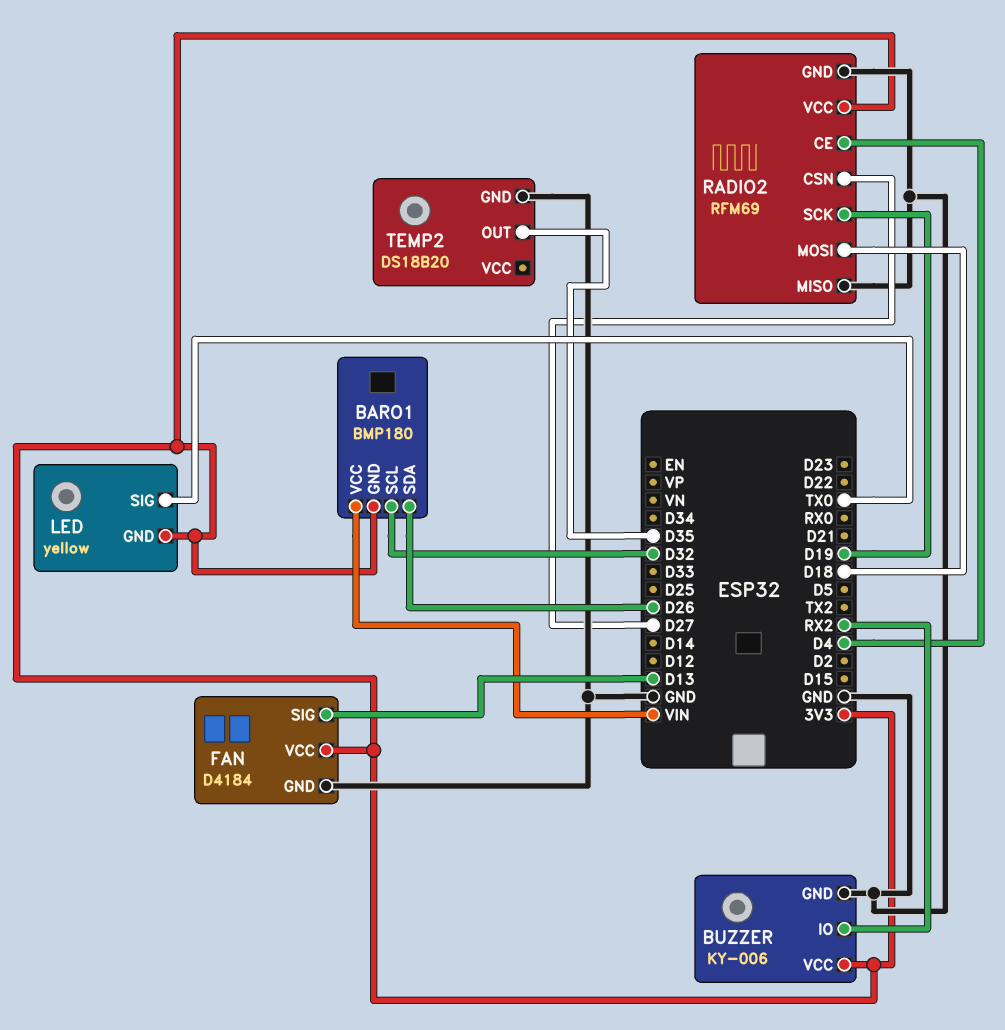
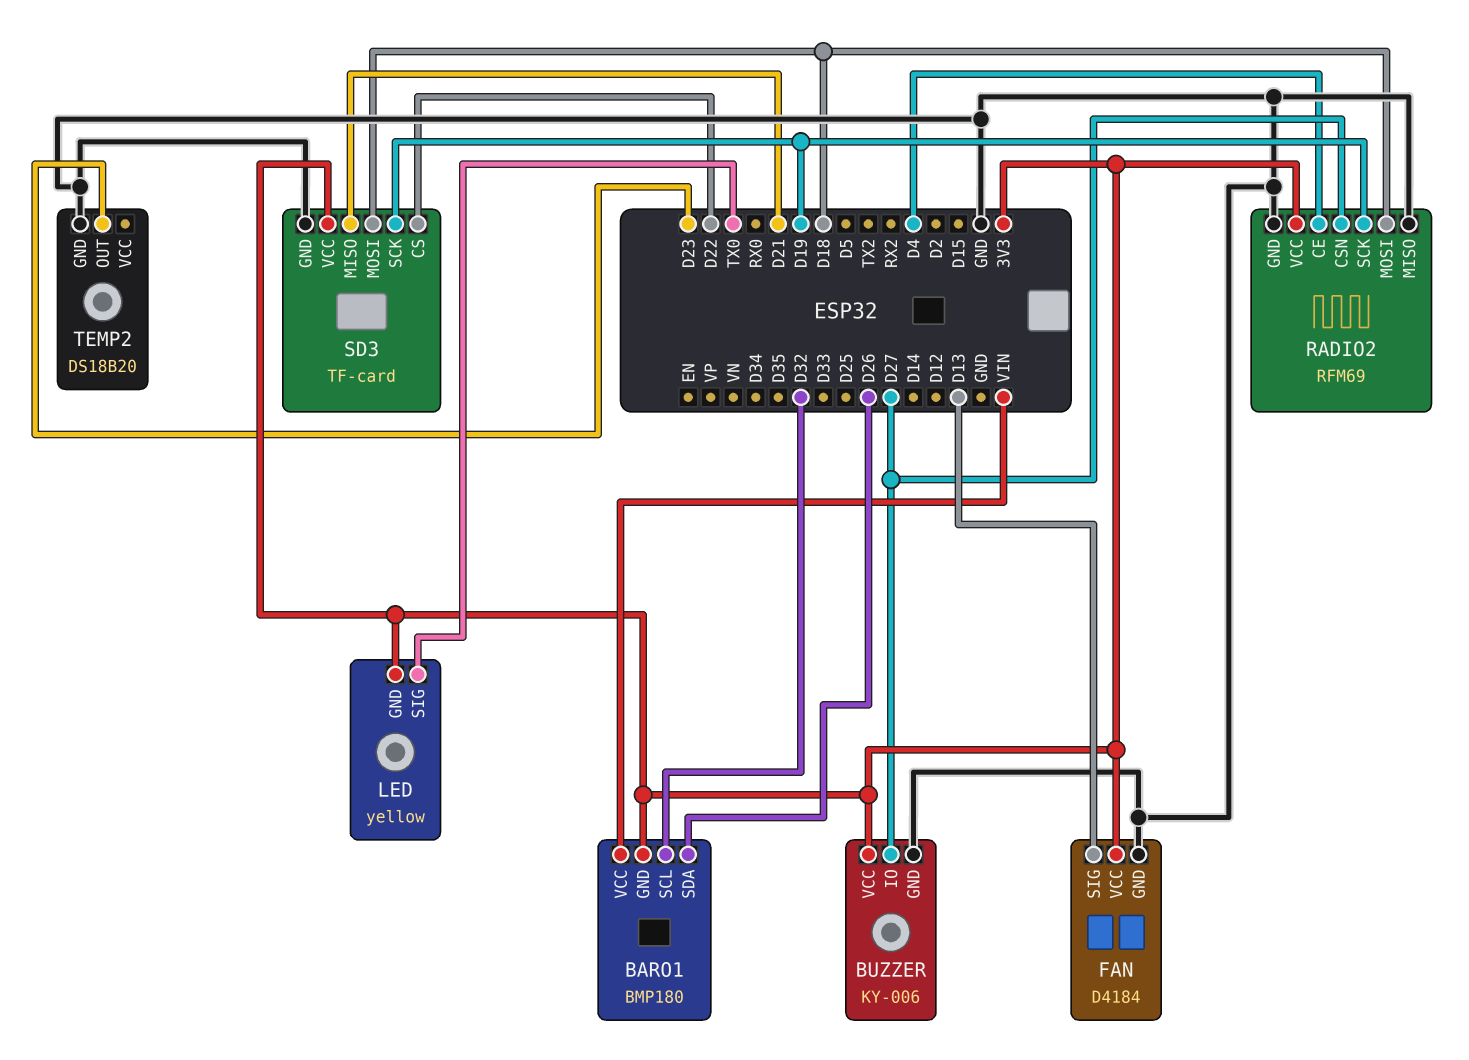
BUZZER pin IO: RX2 -> D27
SD3: none -> TF-card
SD3 pin CS: none -> D22
SD3 pin GND: none -> GND
SD3 pin MISO: none -> D21
SD3 pin MOSI: none -> D18
SD3 pin SCK: none -> D19
SD3 pin VCC: none -> 3V3
TEMP2 pin OUT: D35 -> D23

